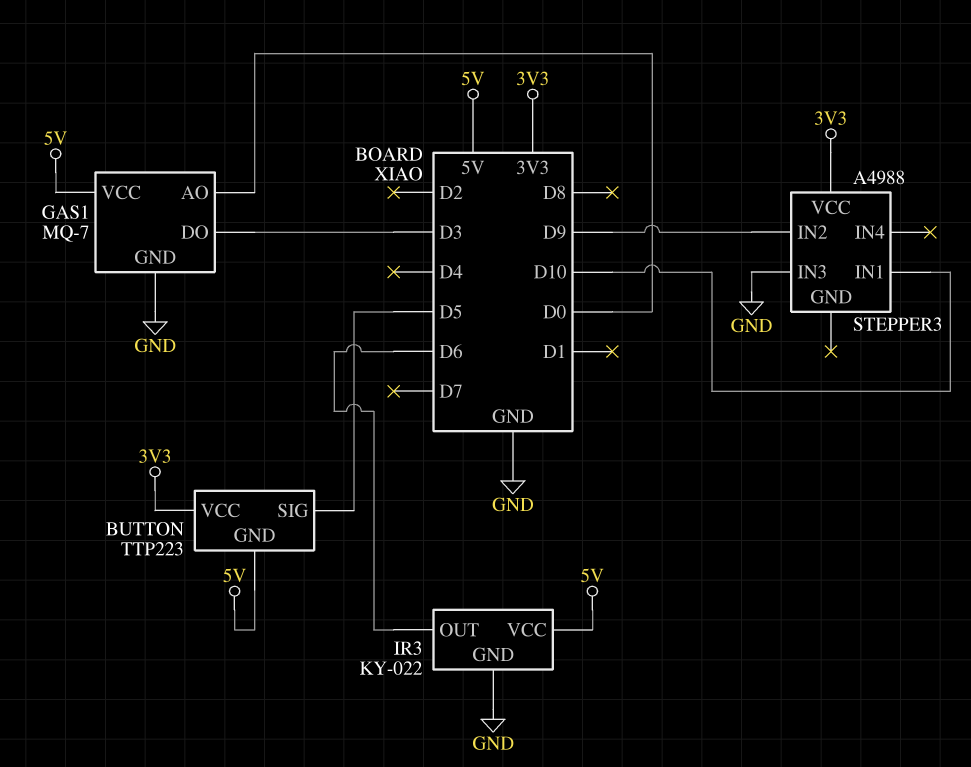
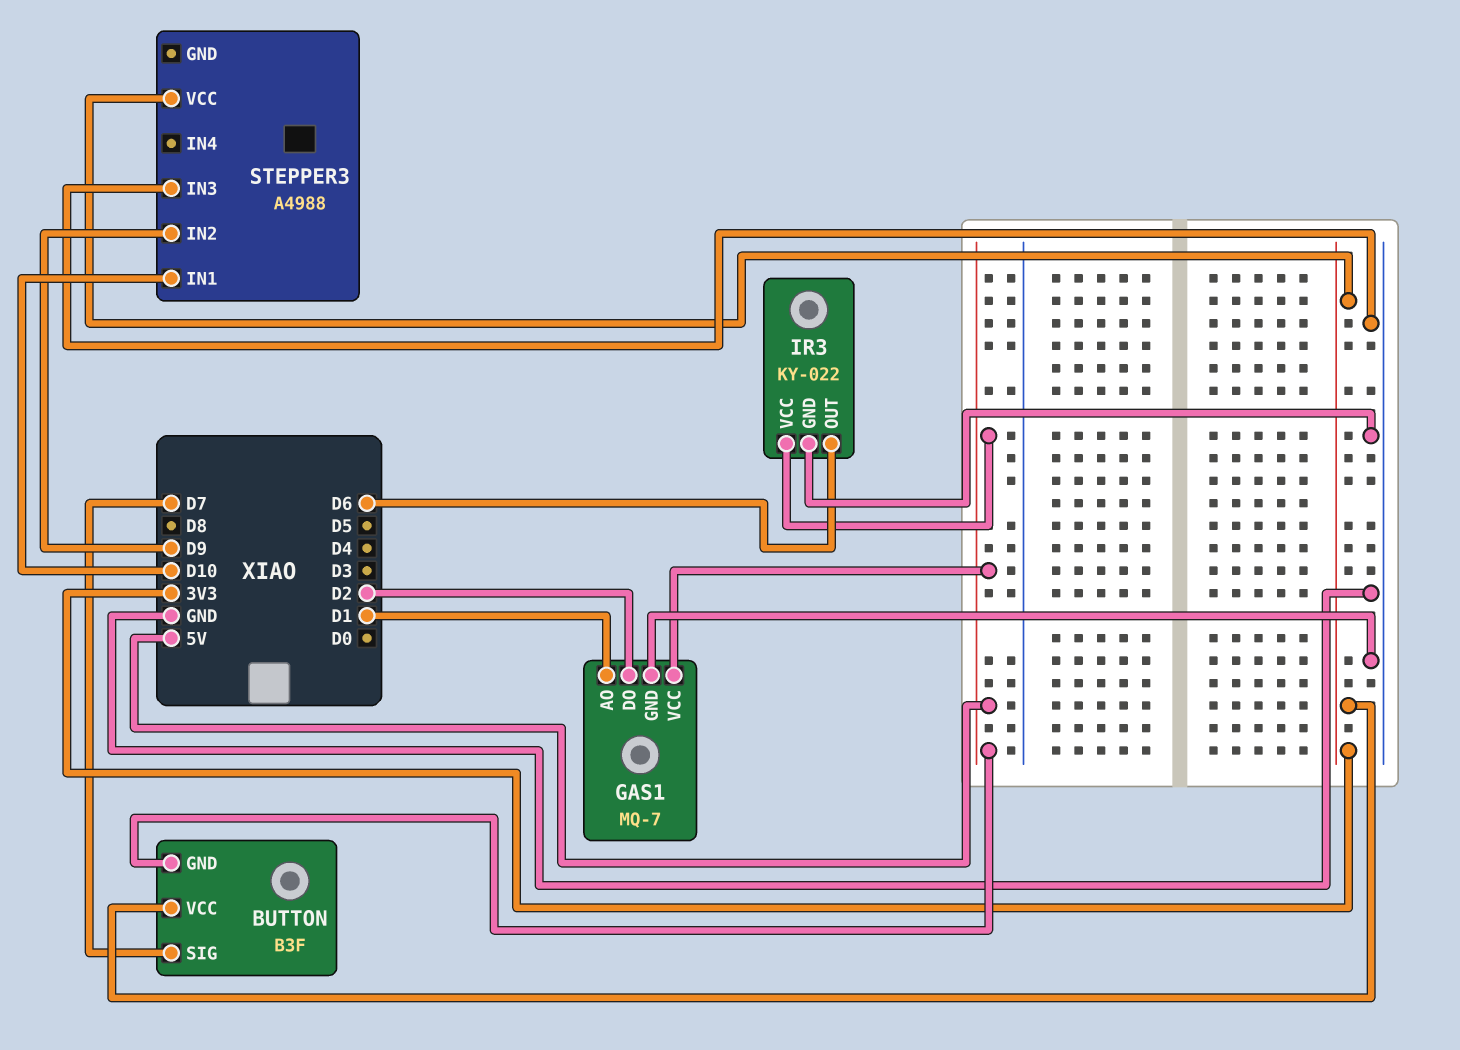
BUTTON: TTP223 -> B3F
BUTTON pin SIG: D5 -> D7
GAS1 pin AO: D0 -> D1
GAS1 pin DO: D3 -> D2

